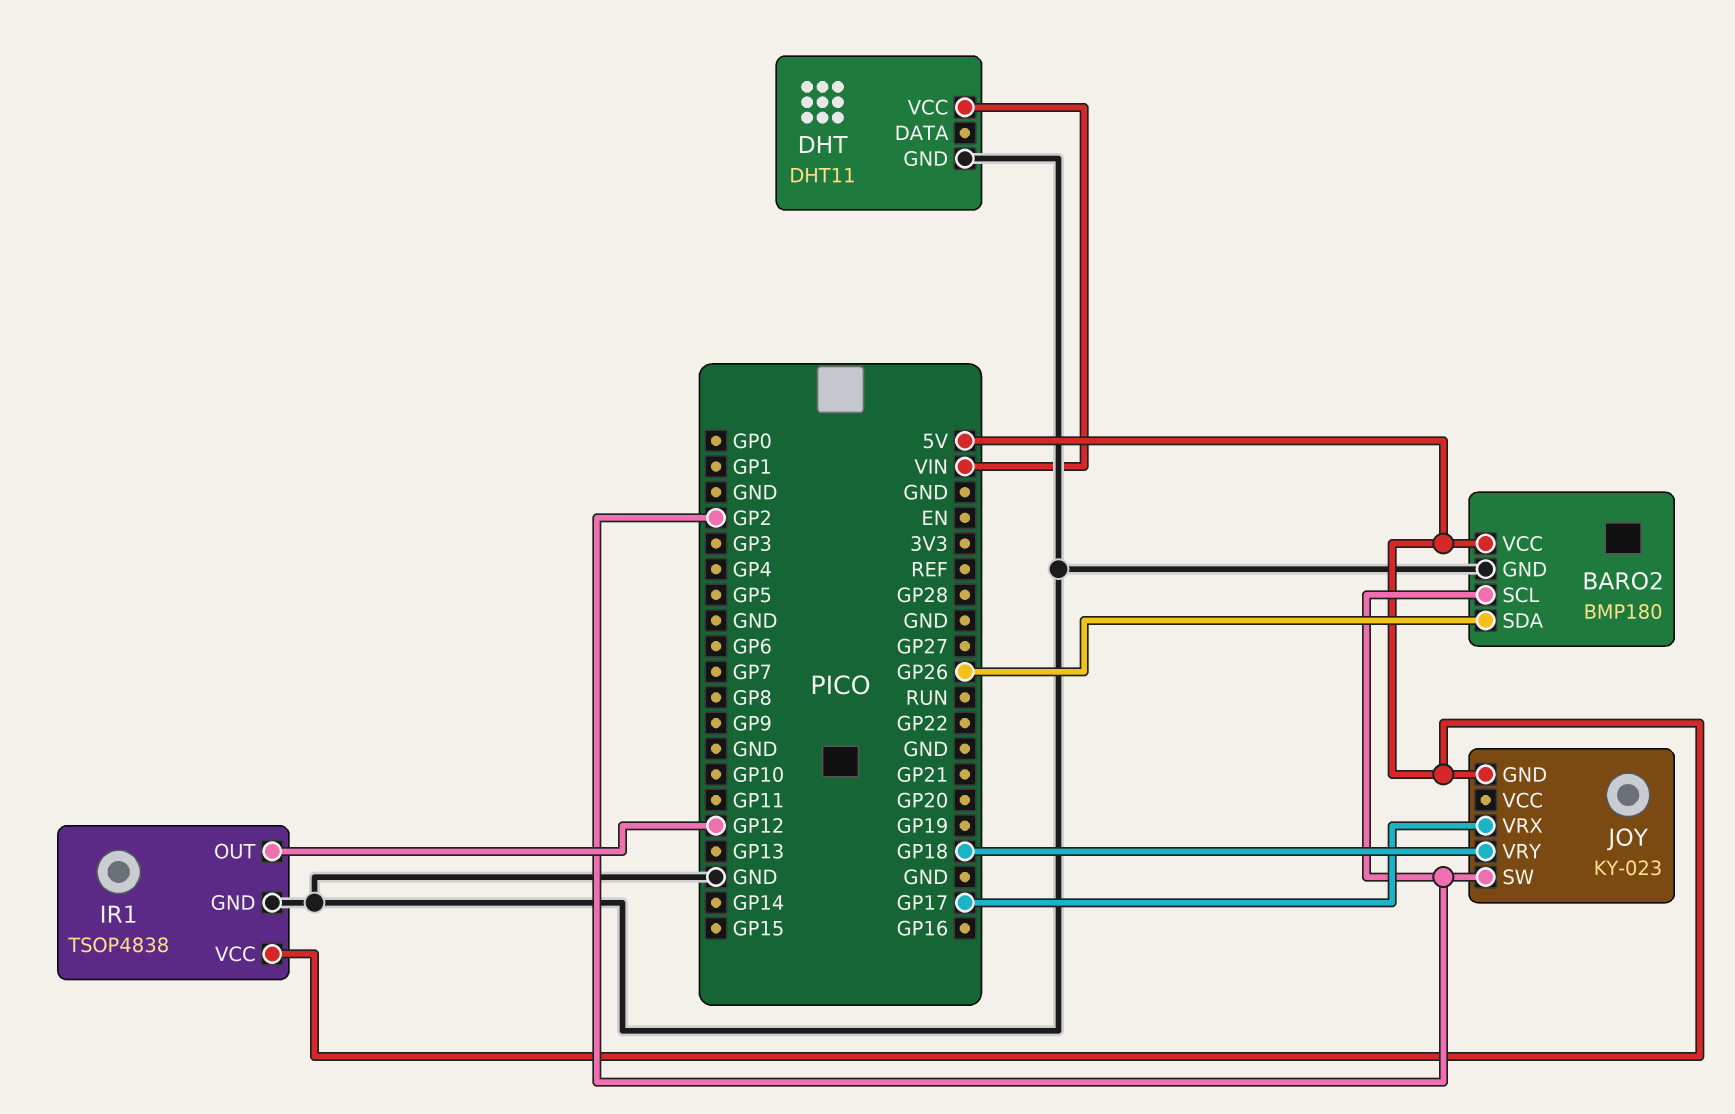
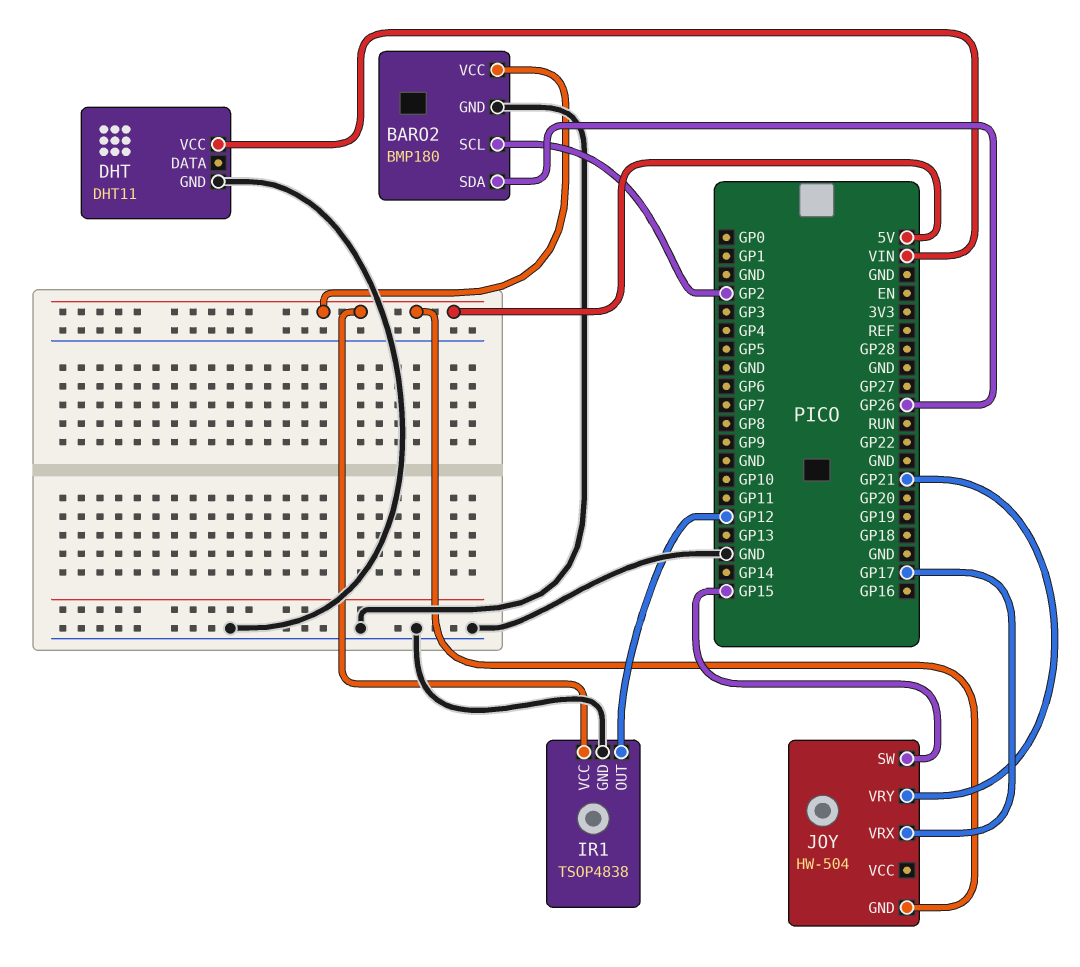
JOY: KY-023 -> HW-504
JOY pin SW: GP2 -> GP15
JOY pin VRY: GP18 -> GP21

